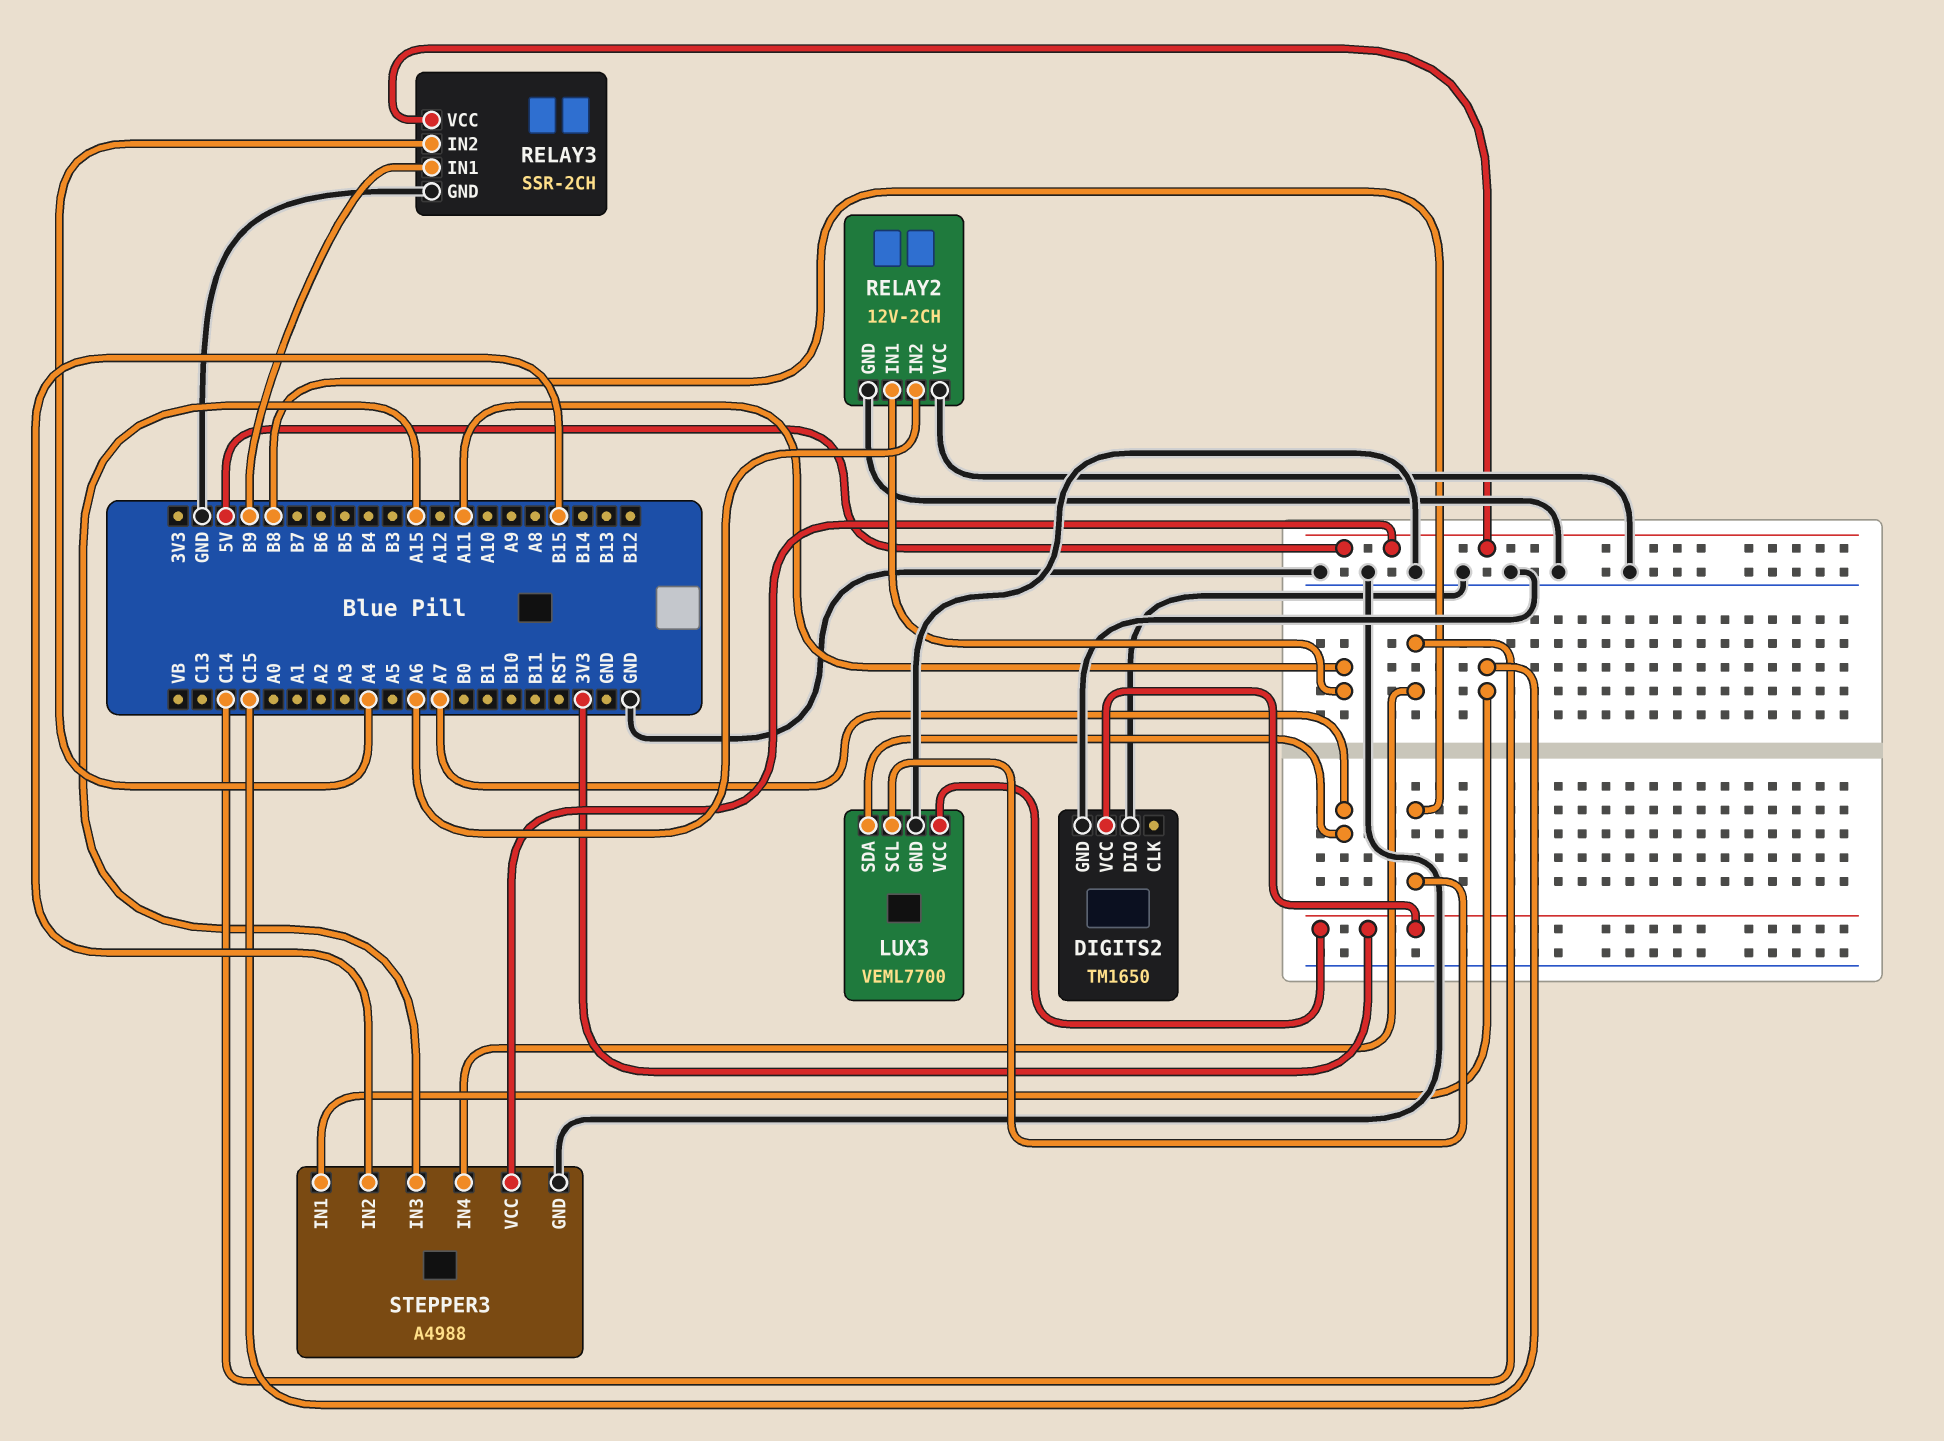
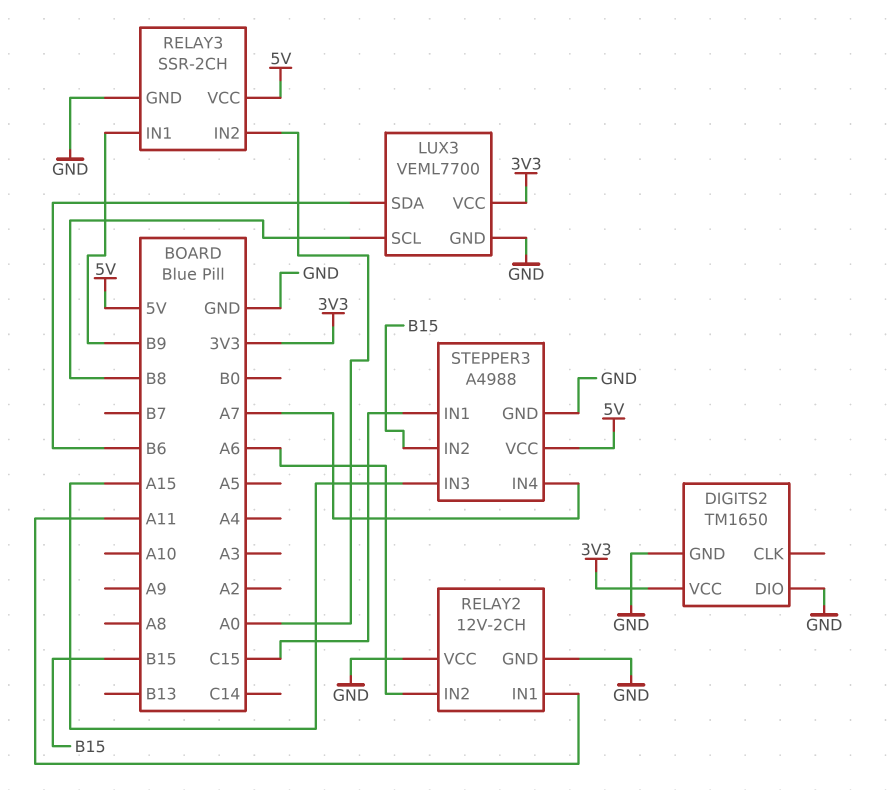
LUX3 pin SDA: A7 -> B6
RELAY3 pin IN2: A4 -> A0
STEPPER3 pin IN4: C14 -> A7

